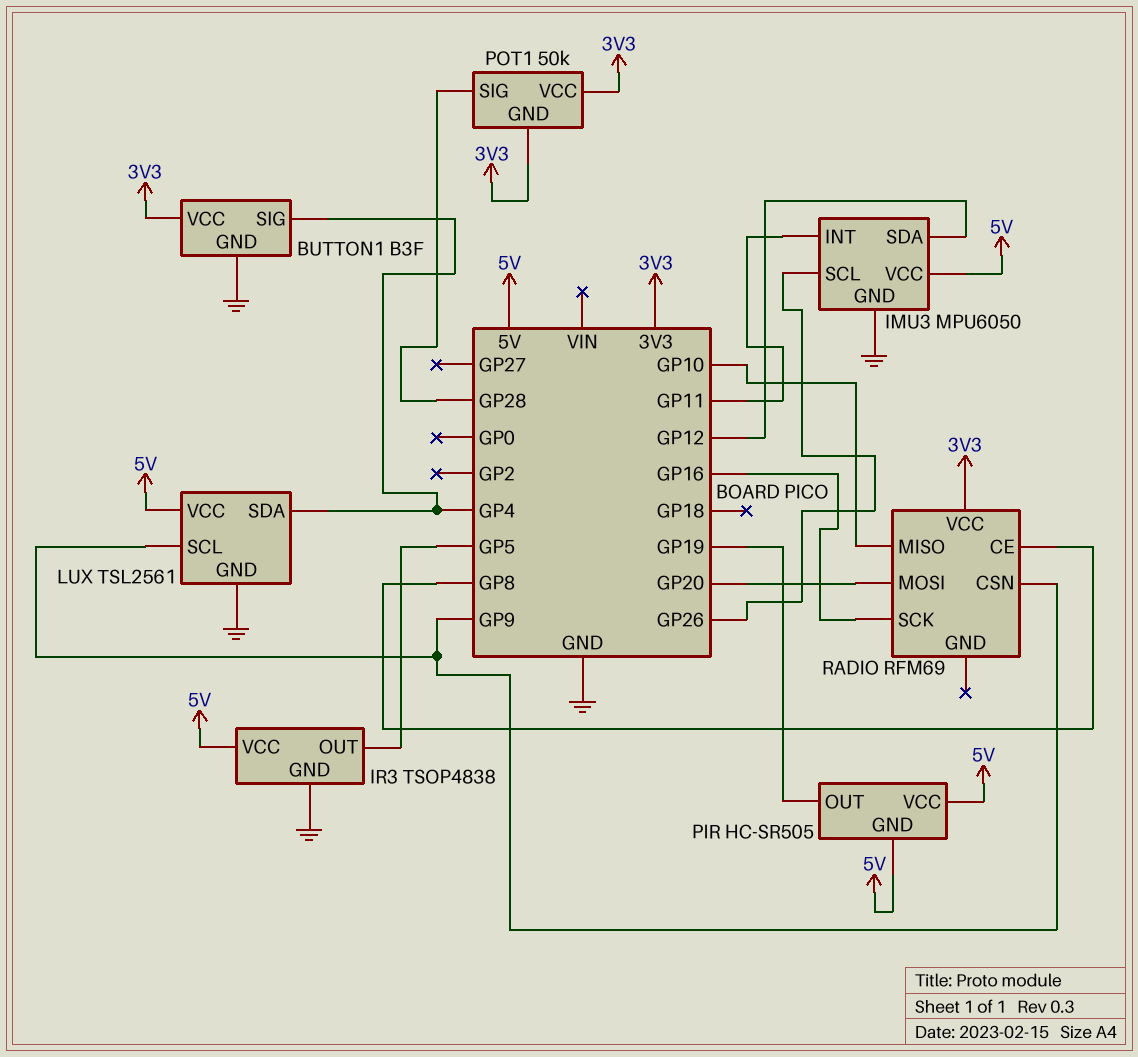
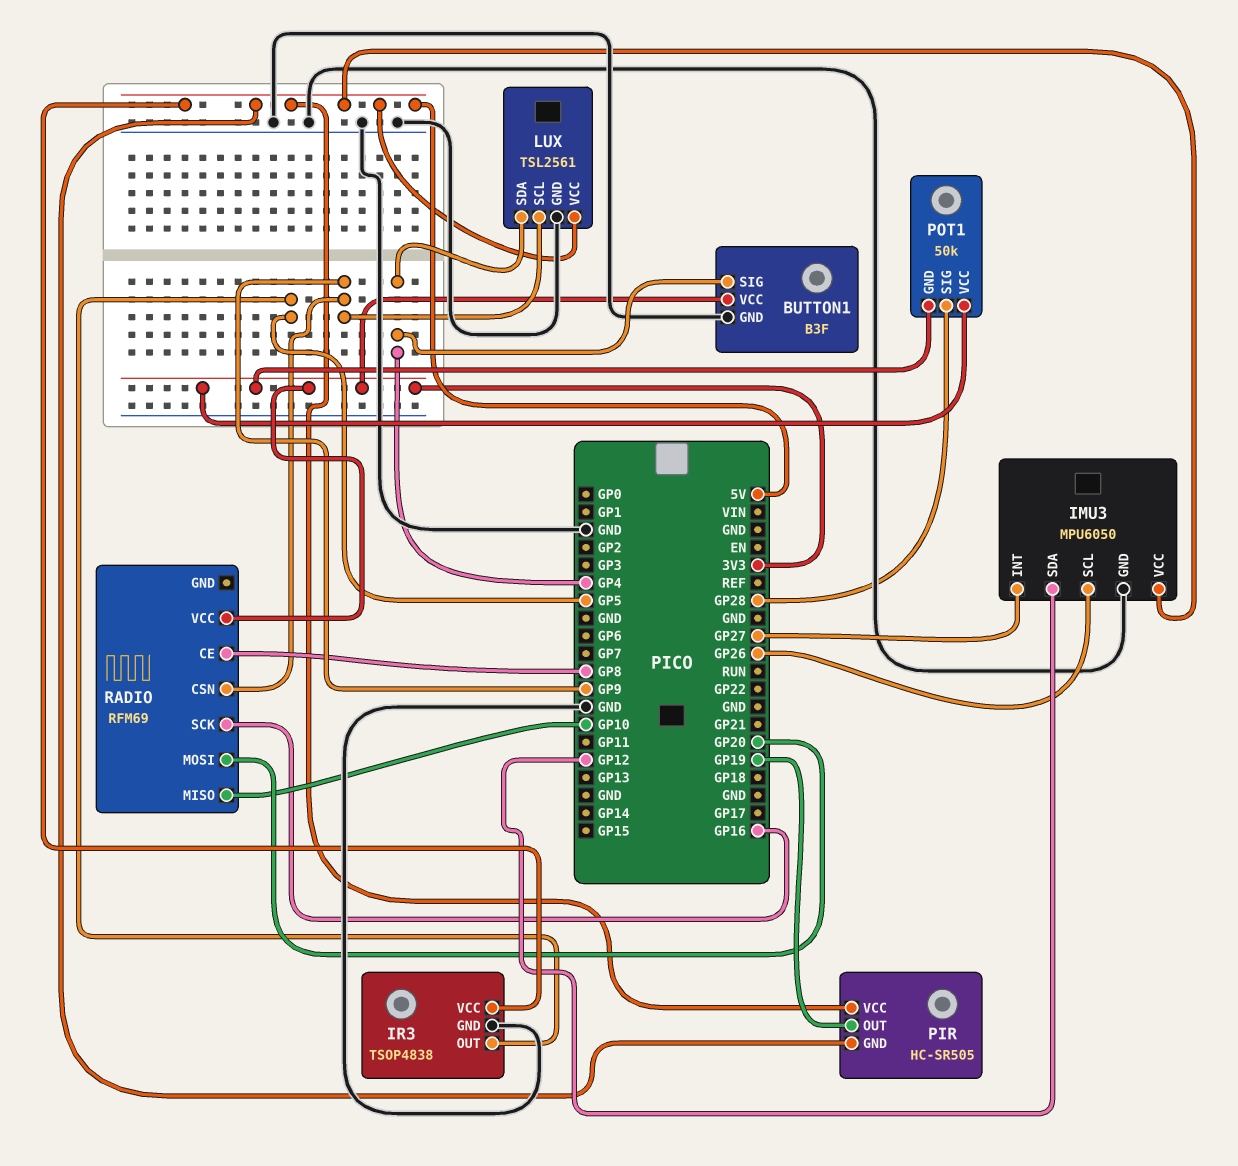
IMU3 pin INT: GP11 -> GP27

